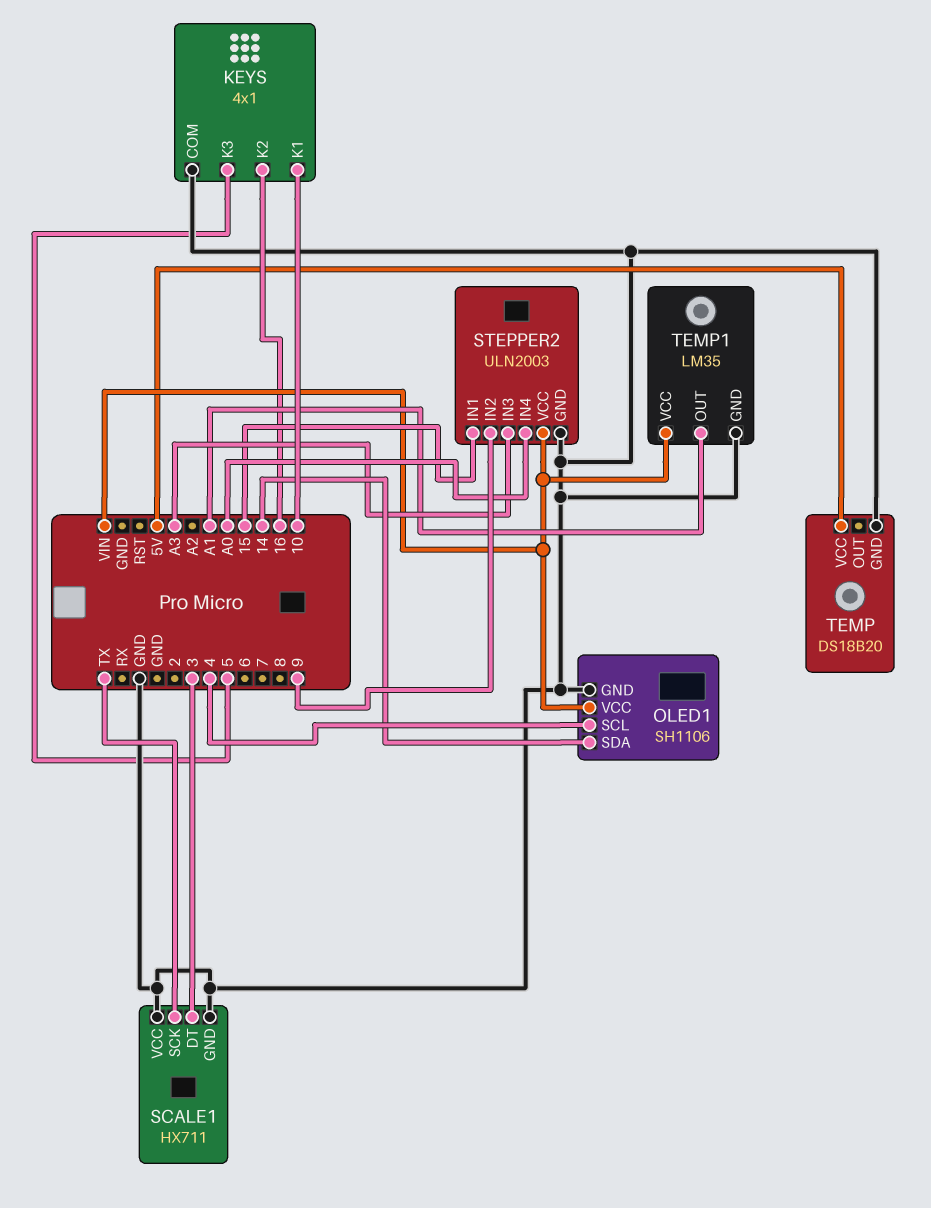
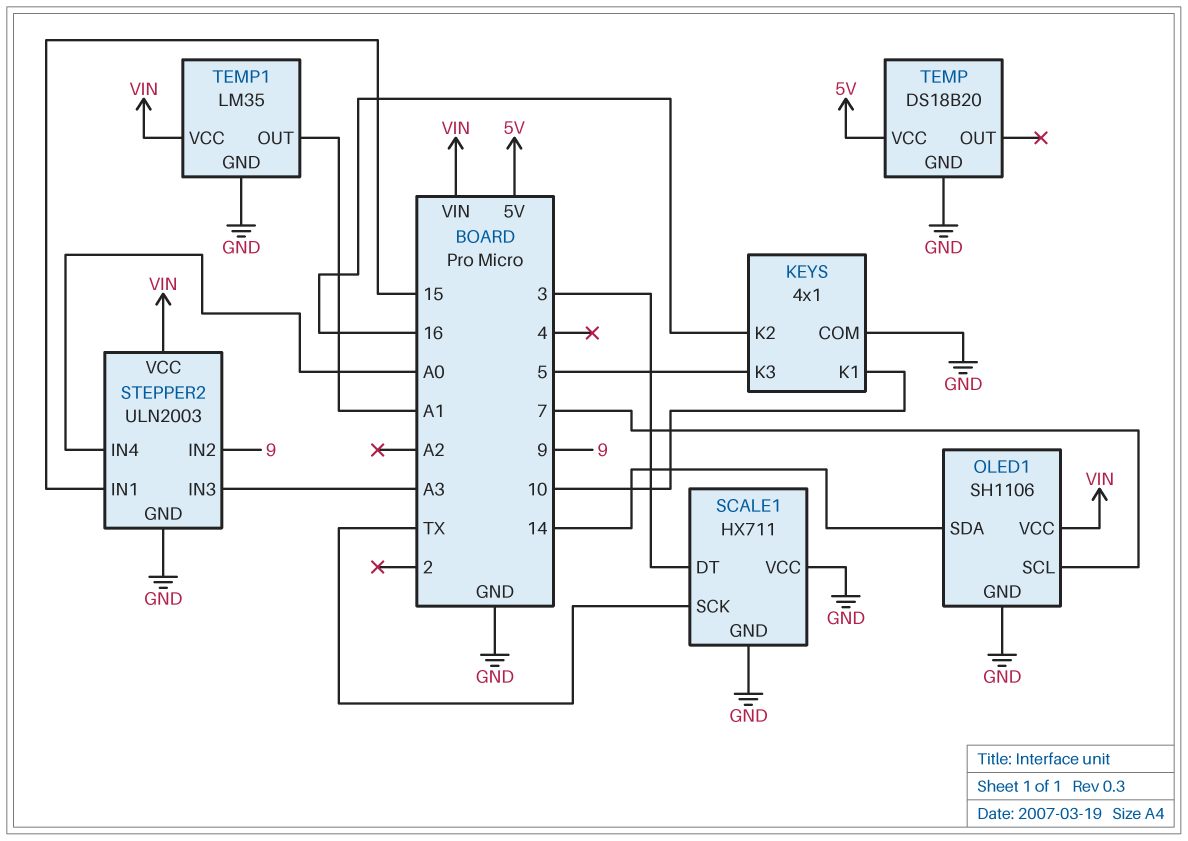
OLED1 pin SCL: 4 -> 7

